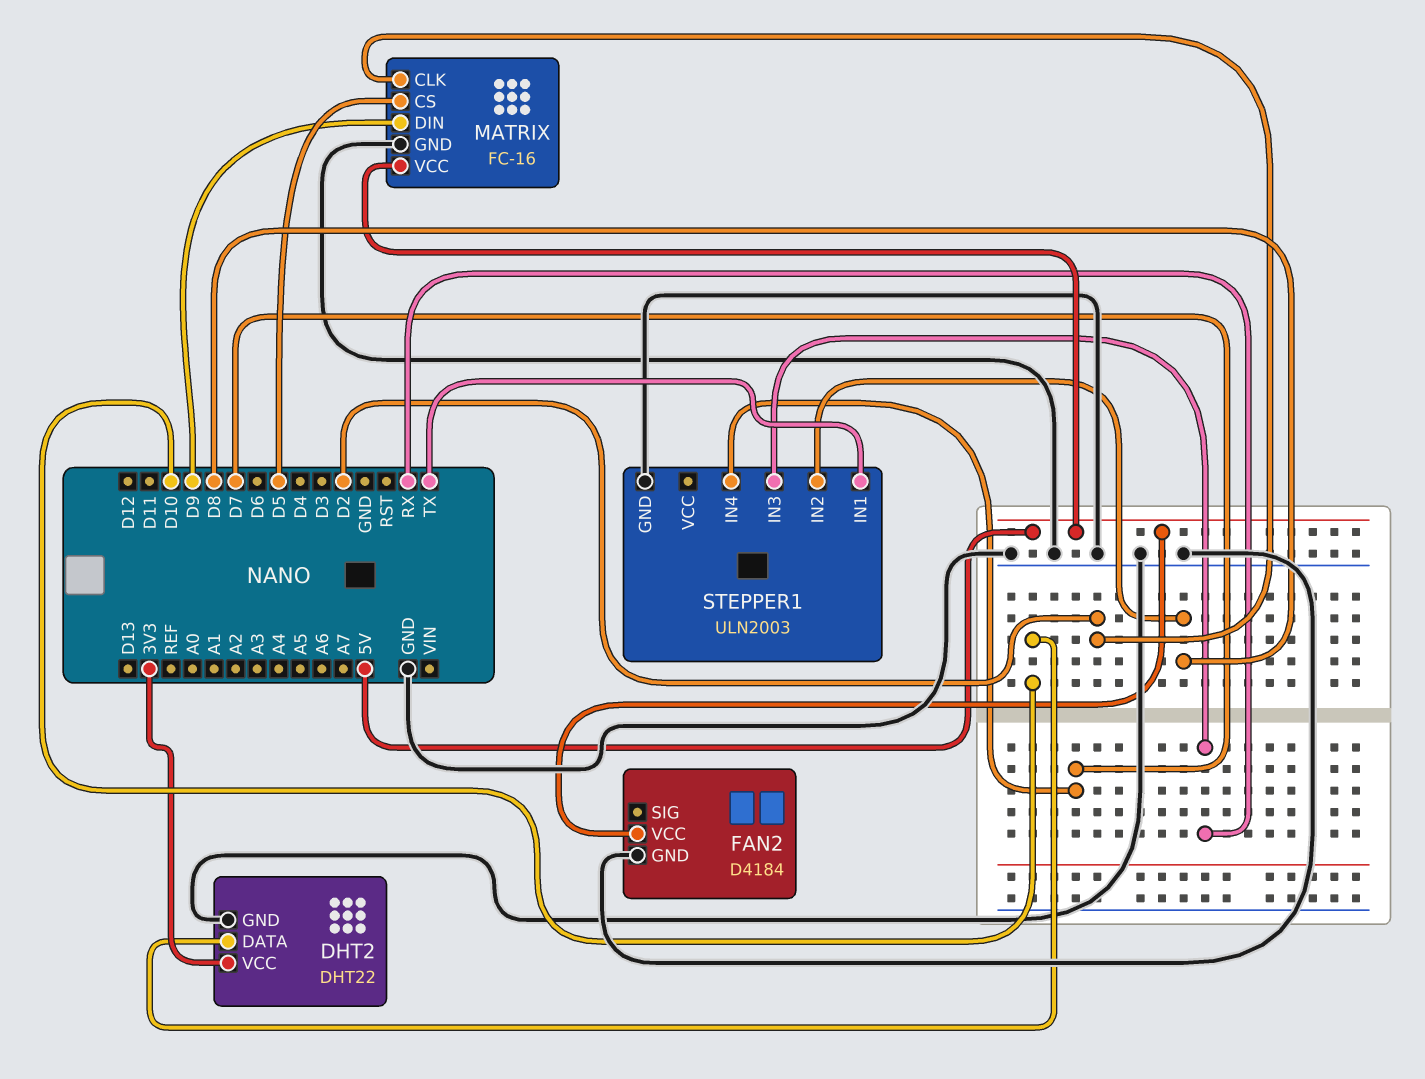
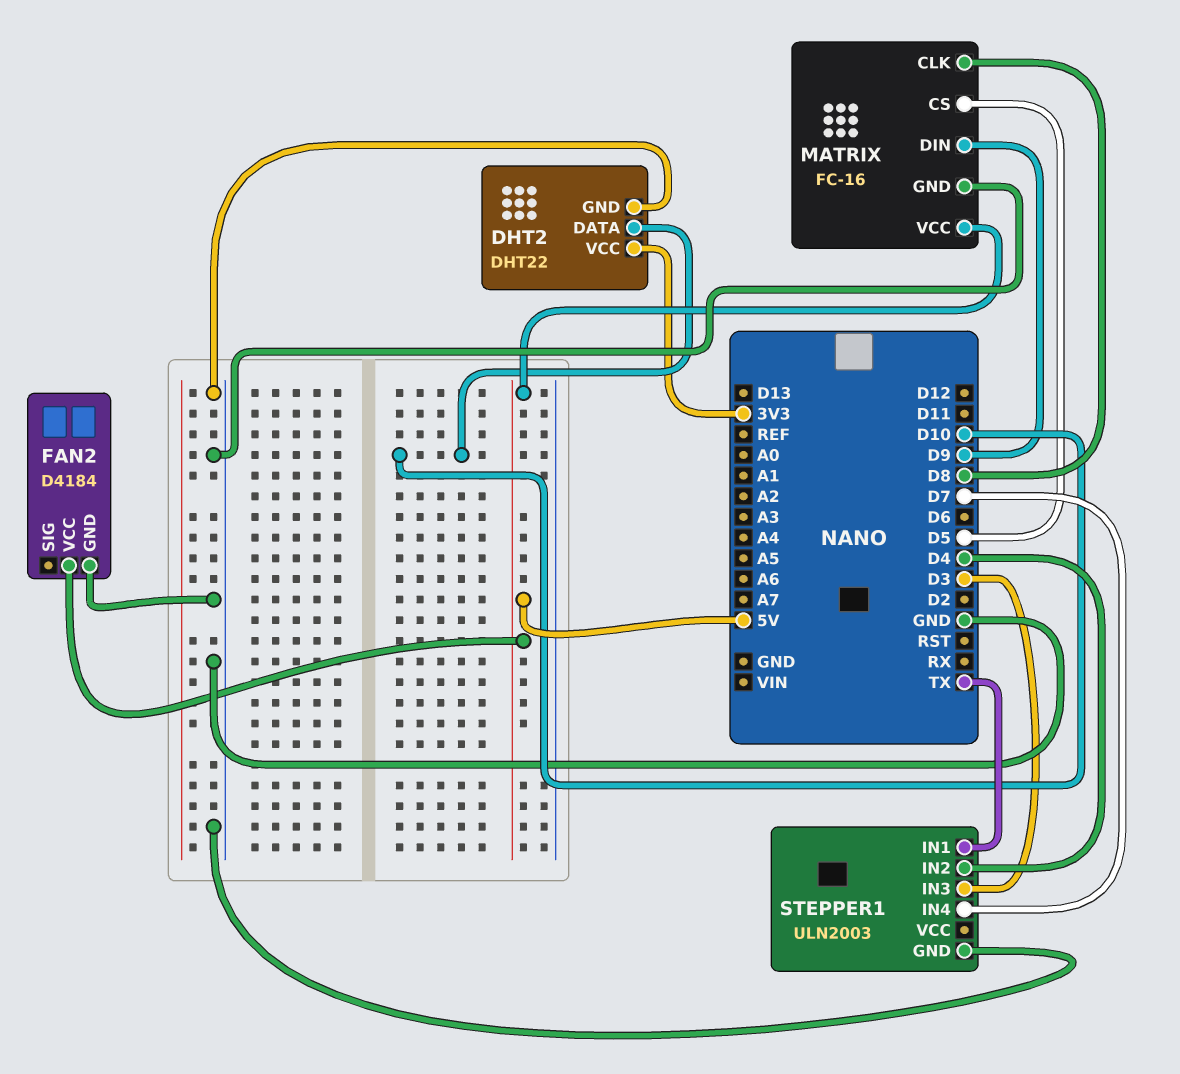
MATRIX pin CLK: D2 -> D8
STEPPER1 pin IN2: D8 -> D4
STEPPER1 pin IN3: RX -> D3

